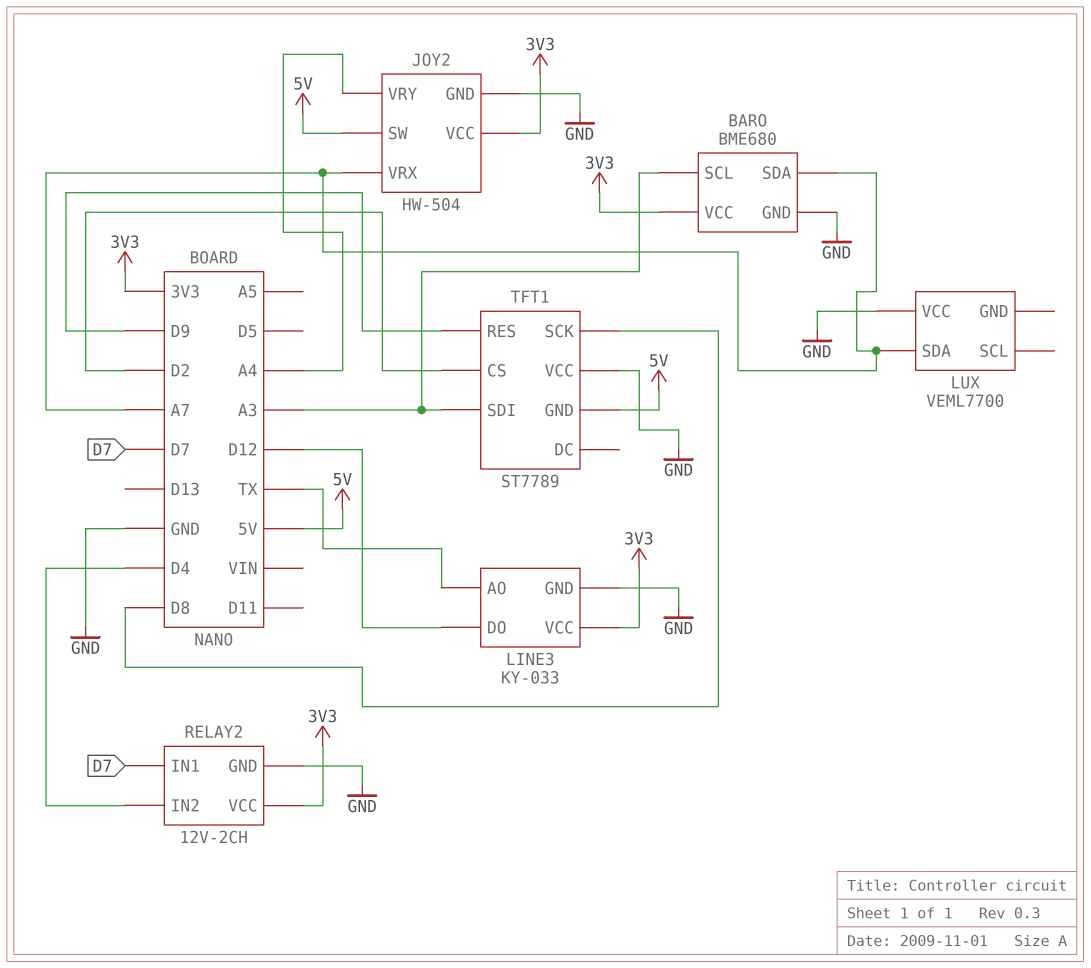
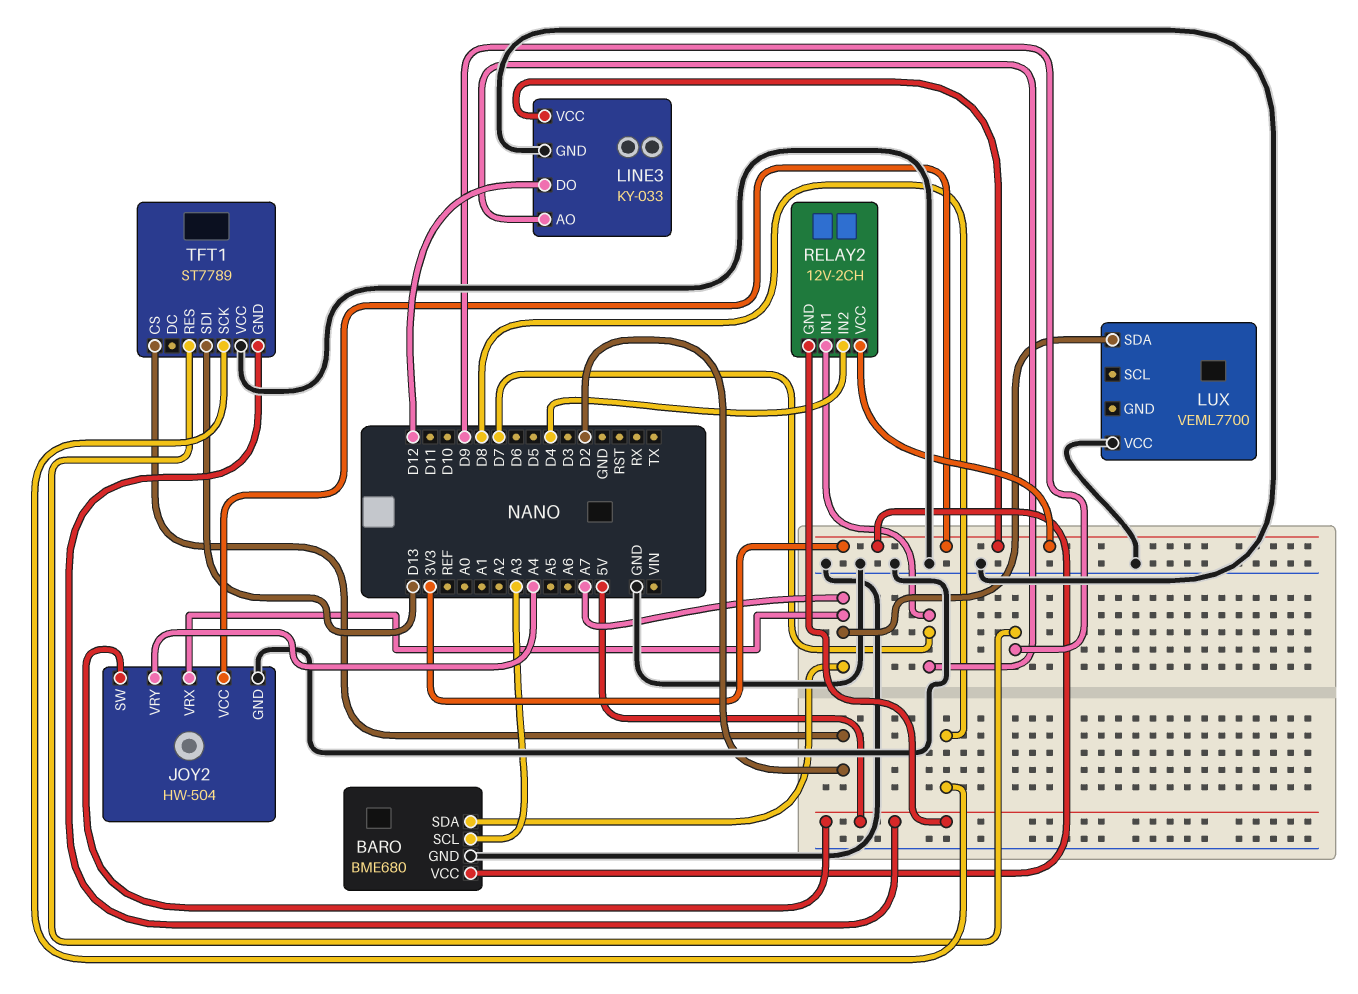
LINE3 pin AO: TX -> D7
RELAY2 pin GND: GND -> 5V
TFT1 pin SDI: A3 -> D13

